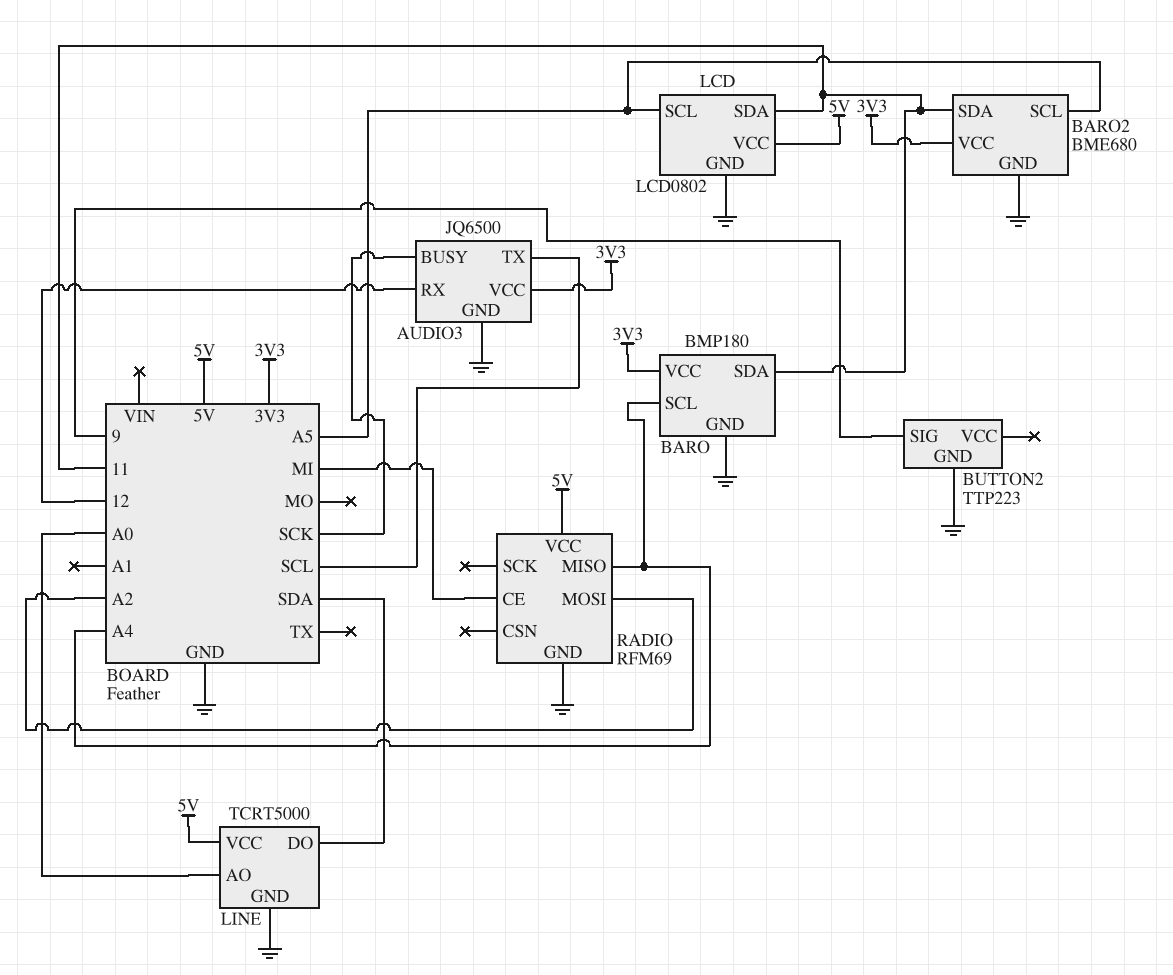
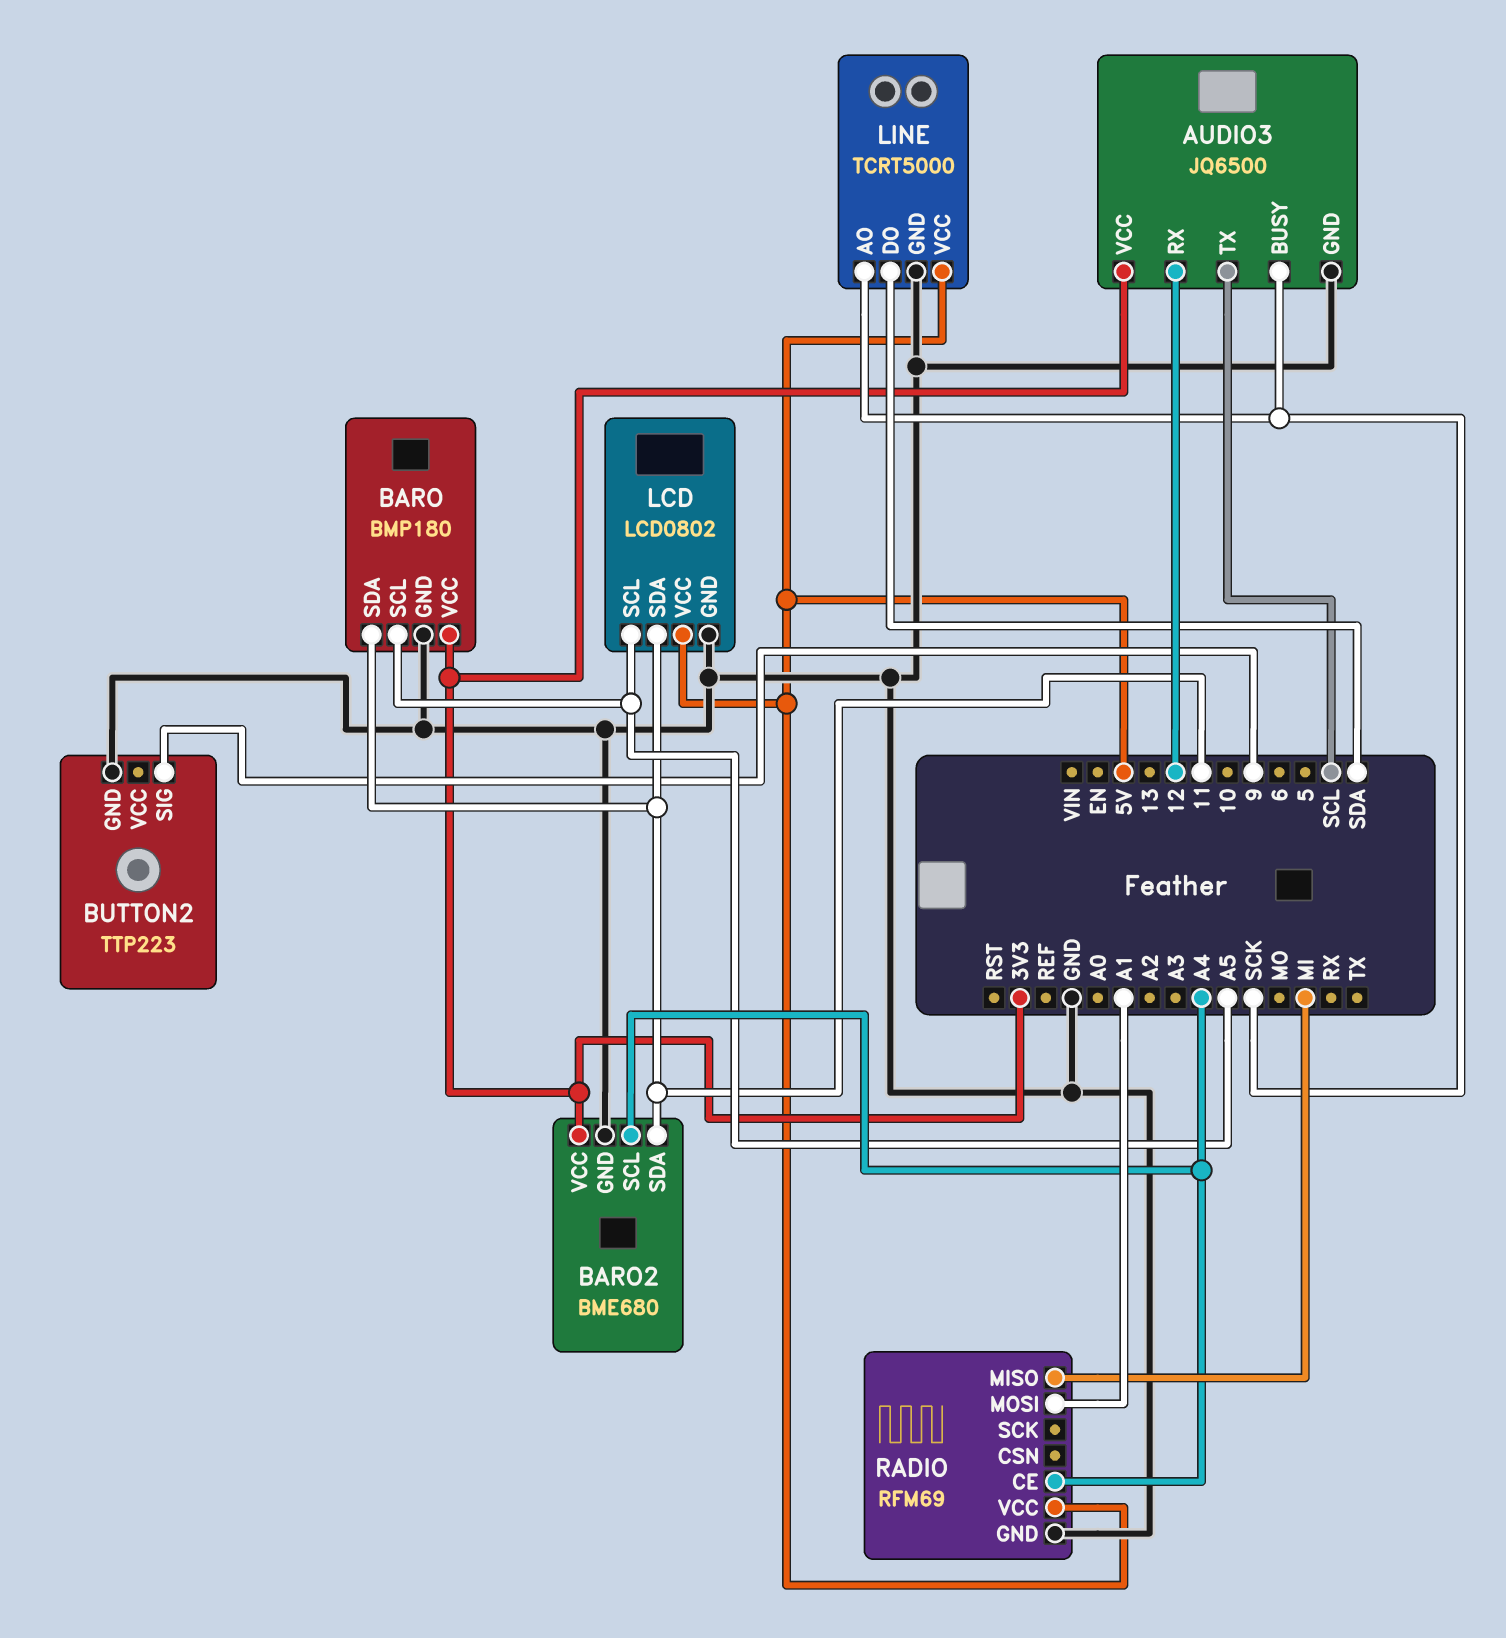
BARO pin SCL: A4 -> A5
BARO2 pin SCL: A5 -> A4
LINE pin AO: A0 -> SCK
RADIO pin CE: MI -> A4
RADIO pin MISO: A4 -> MI
RADIO pin MOSI: A2 -> A1

